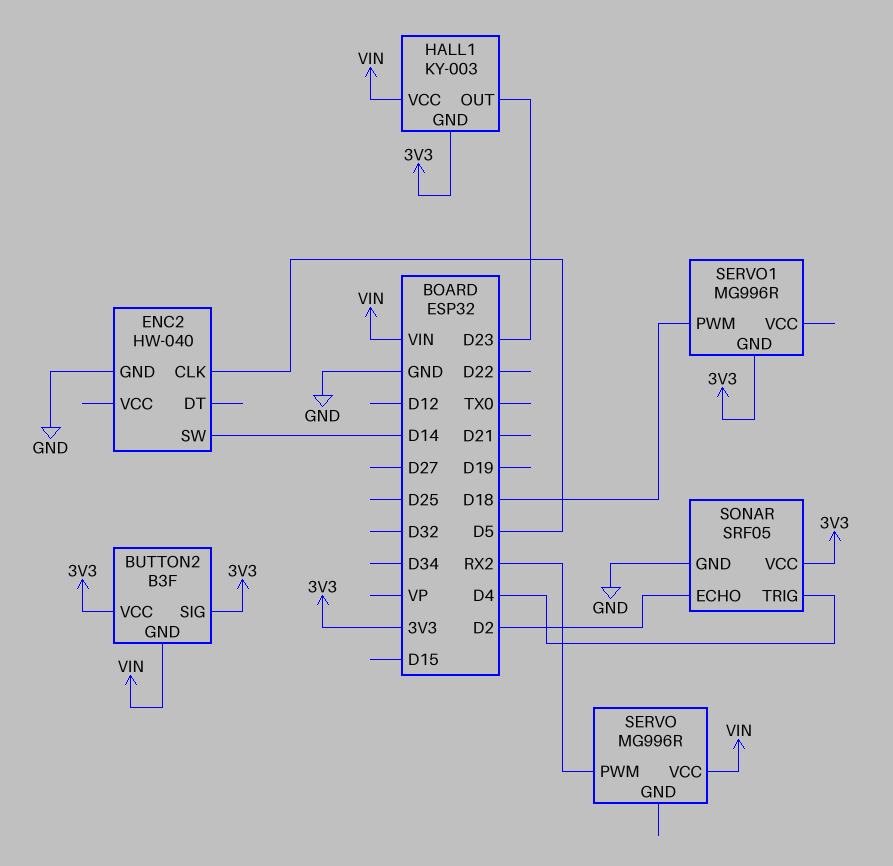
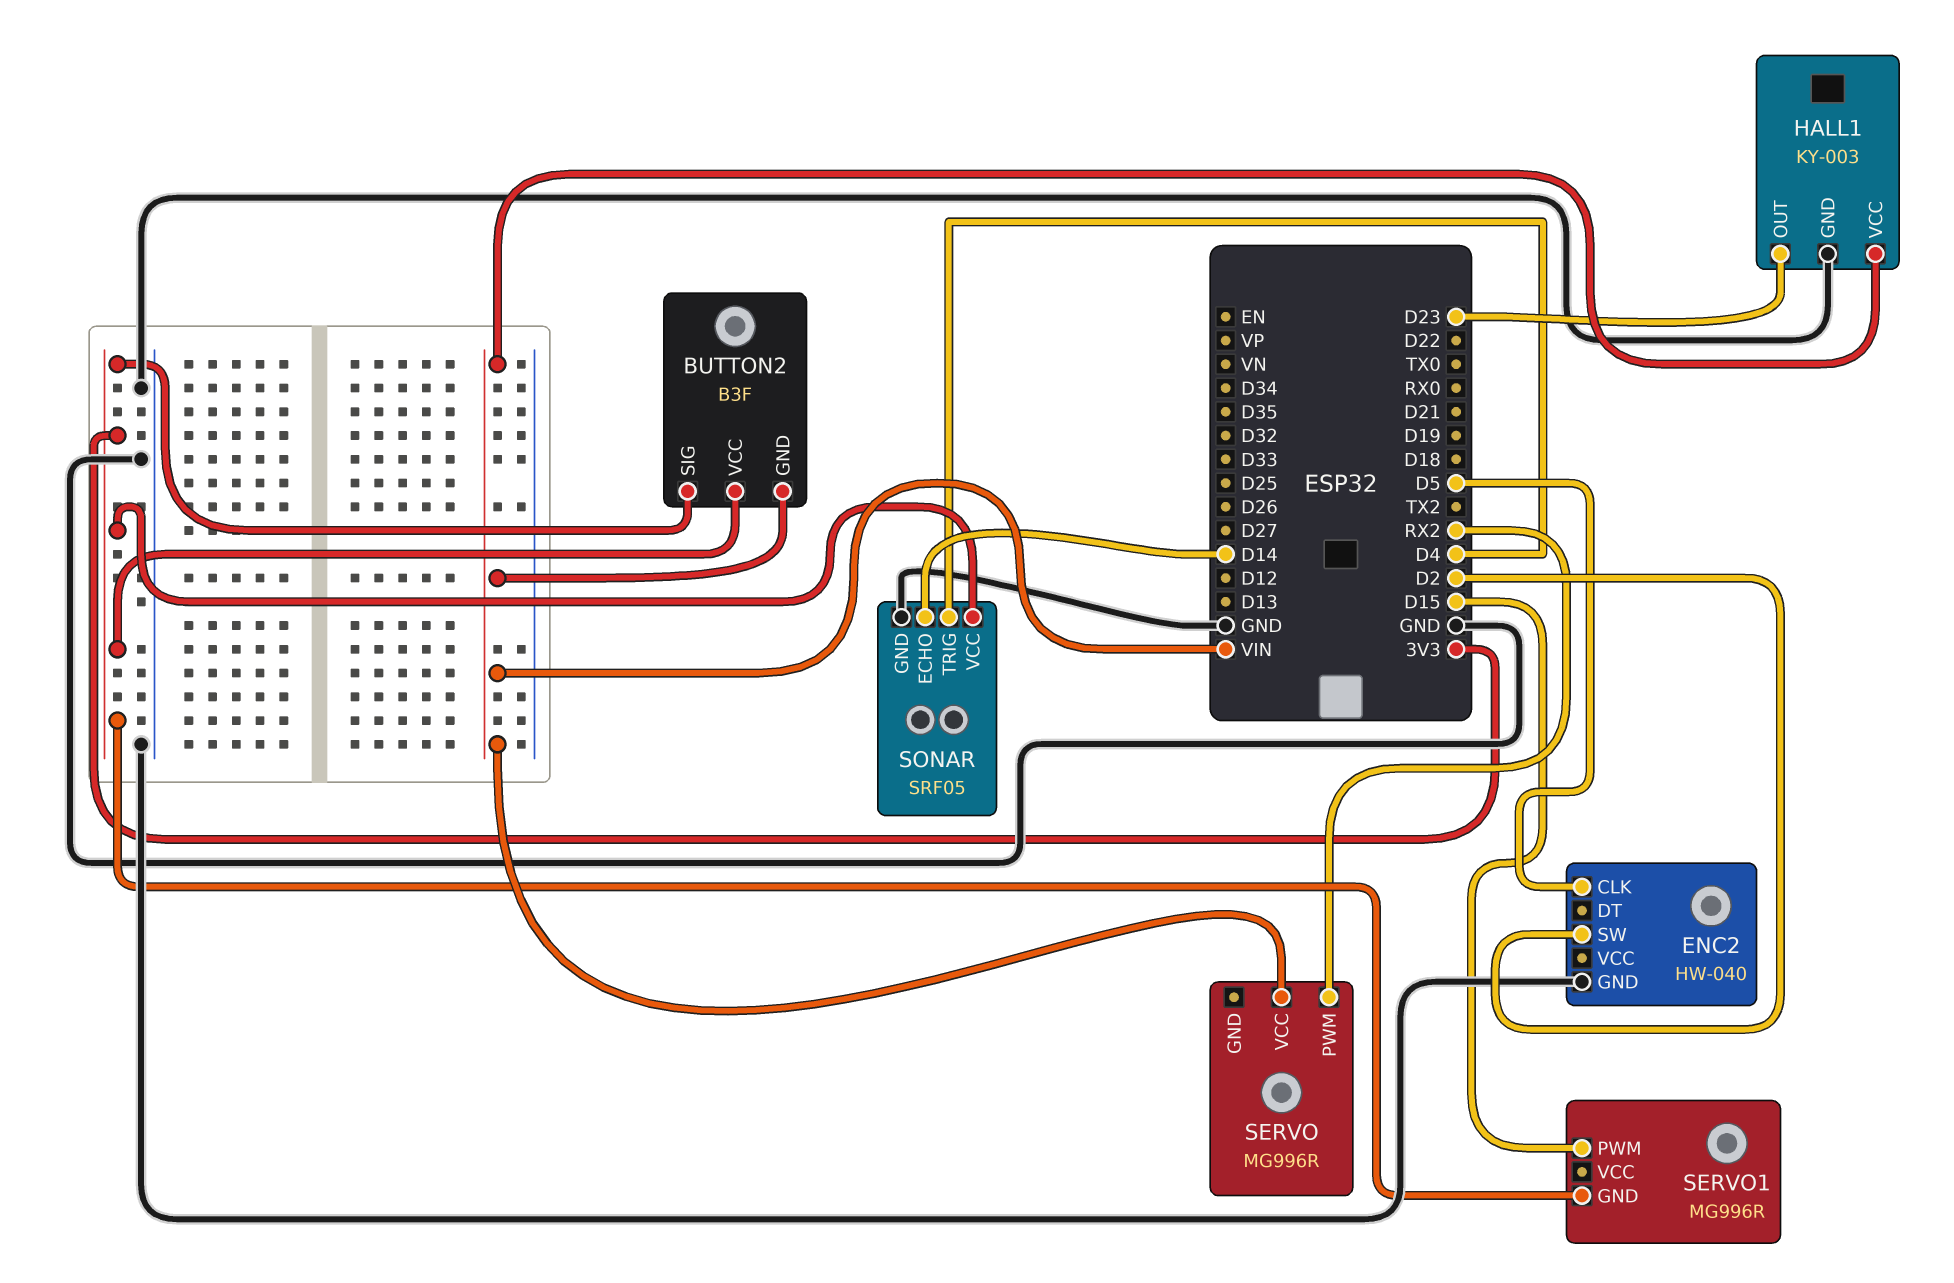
ENC2 pin SW: D14 -> D2
HALL1 pin GND: 3V3 -> GND
SERVO1 pin PWM: D18 -> D15
SONAR pin ECHO: D2 -> D14

